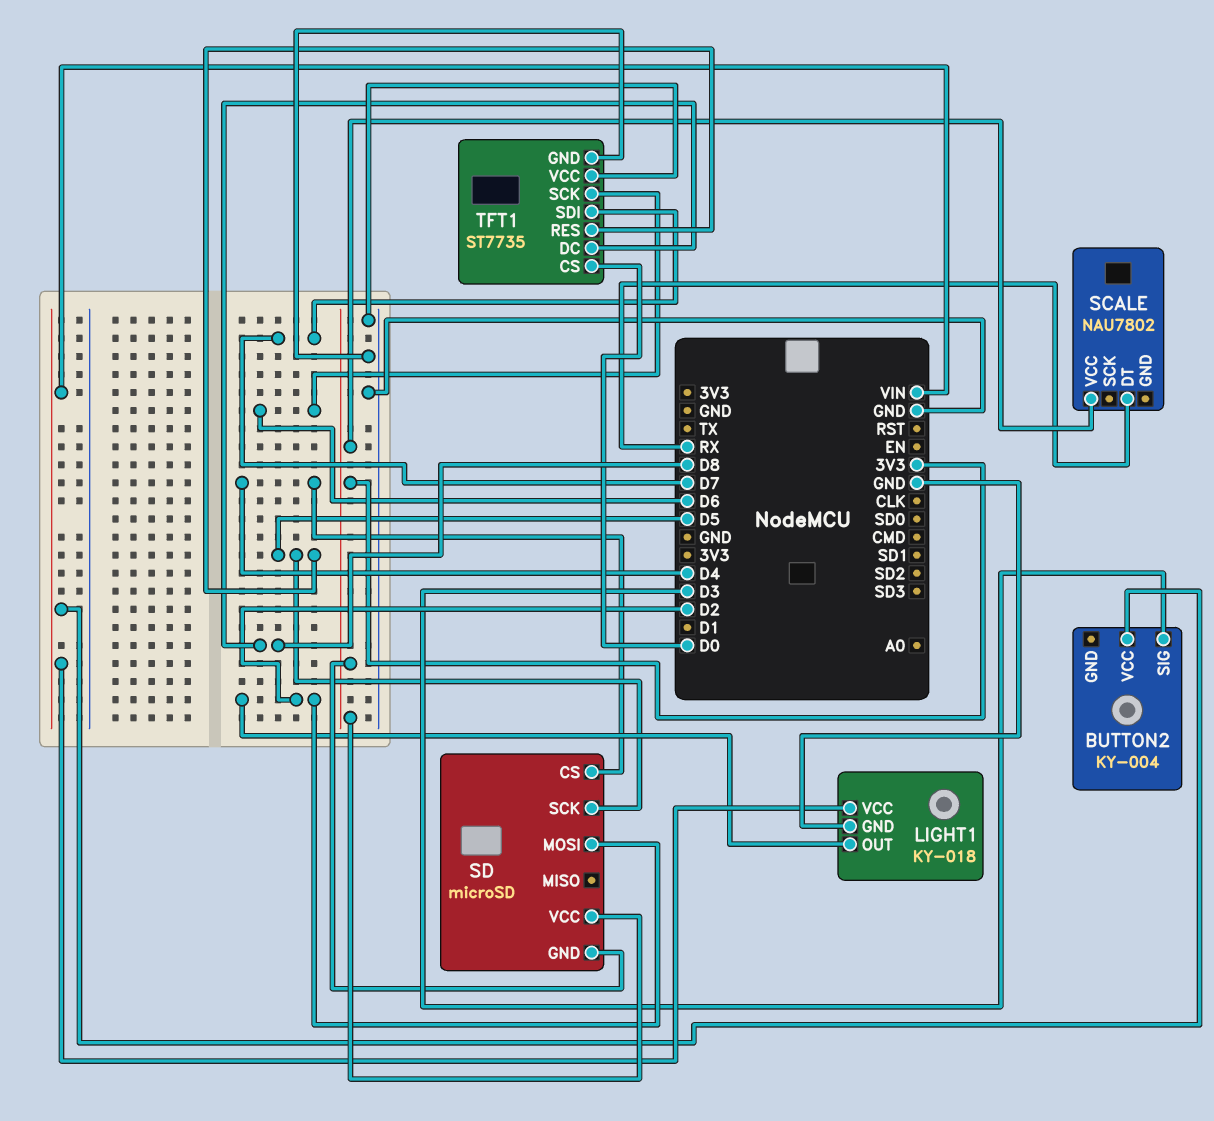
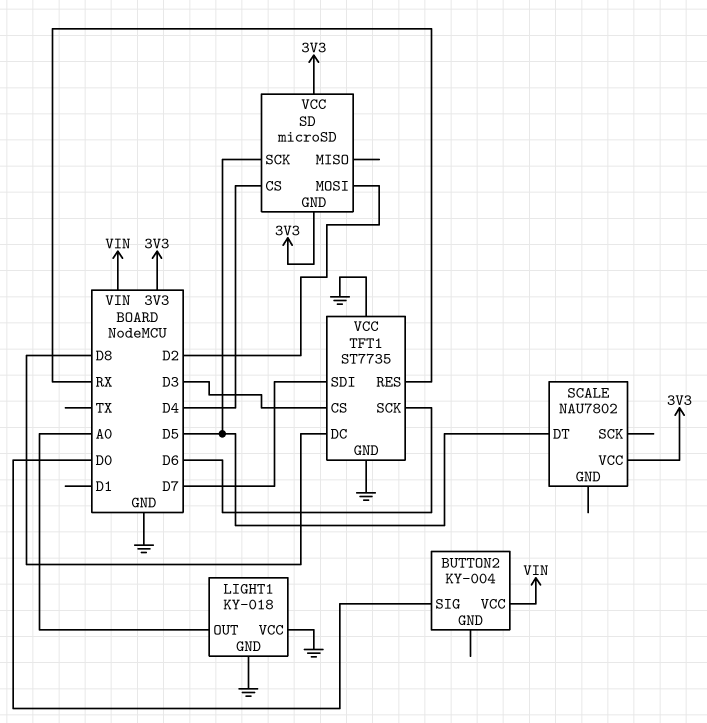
BUTTON2 pin SIG: D3 -> D0
LIGHT1 pin OUT: D2 -> A0
LIGHT1 pin VCC: VIN -> GND
SCALE pin DT: RX -> D5
TFT1 pin CS: D0 -> D3
TFT1 pin RES: D5 -> RX

